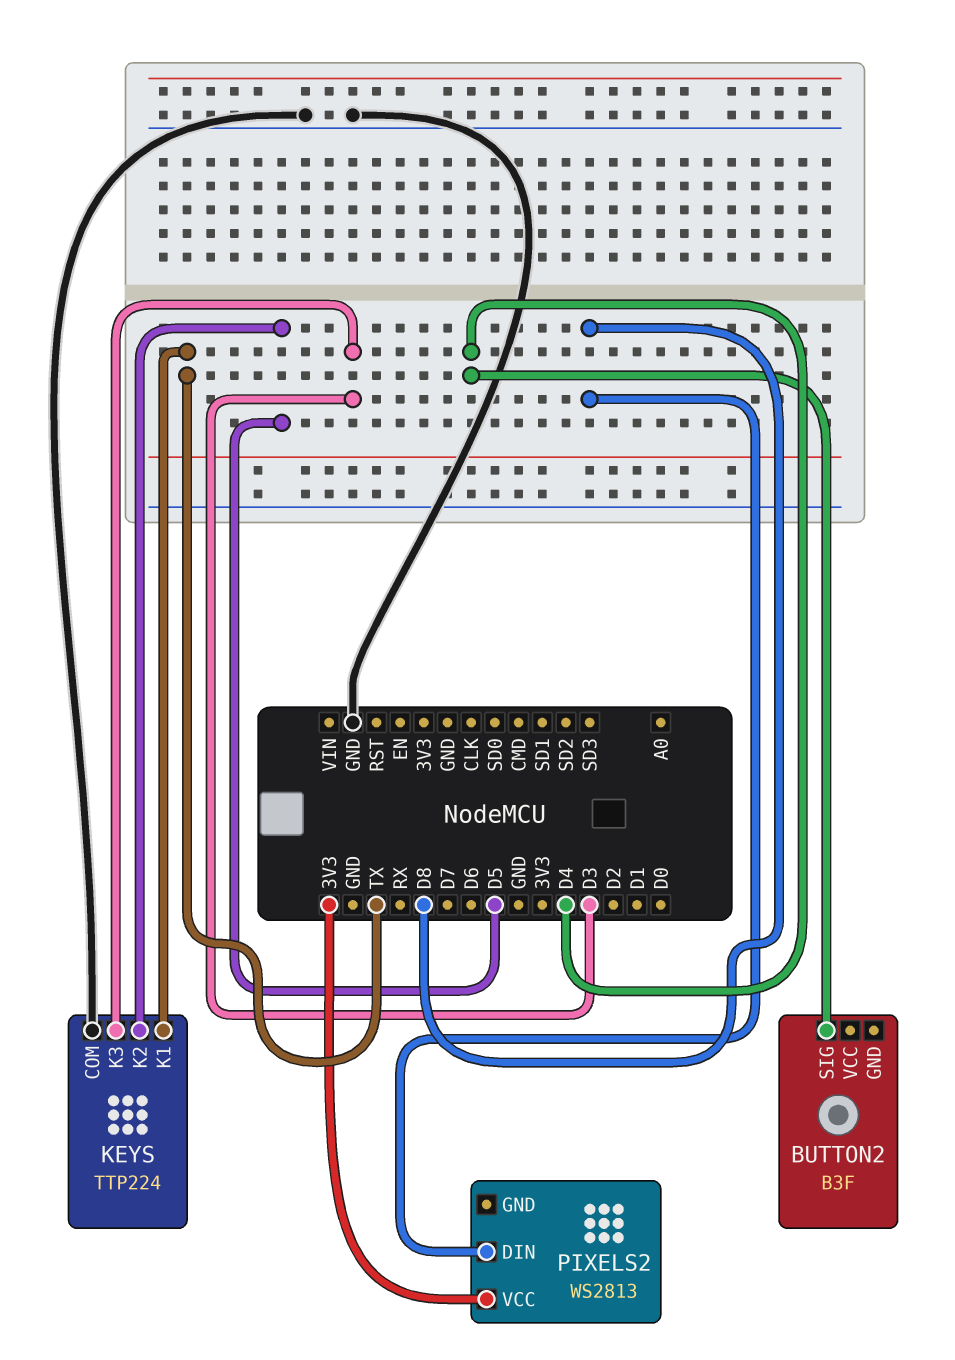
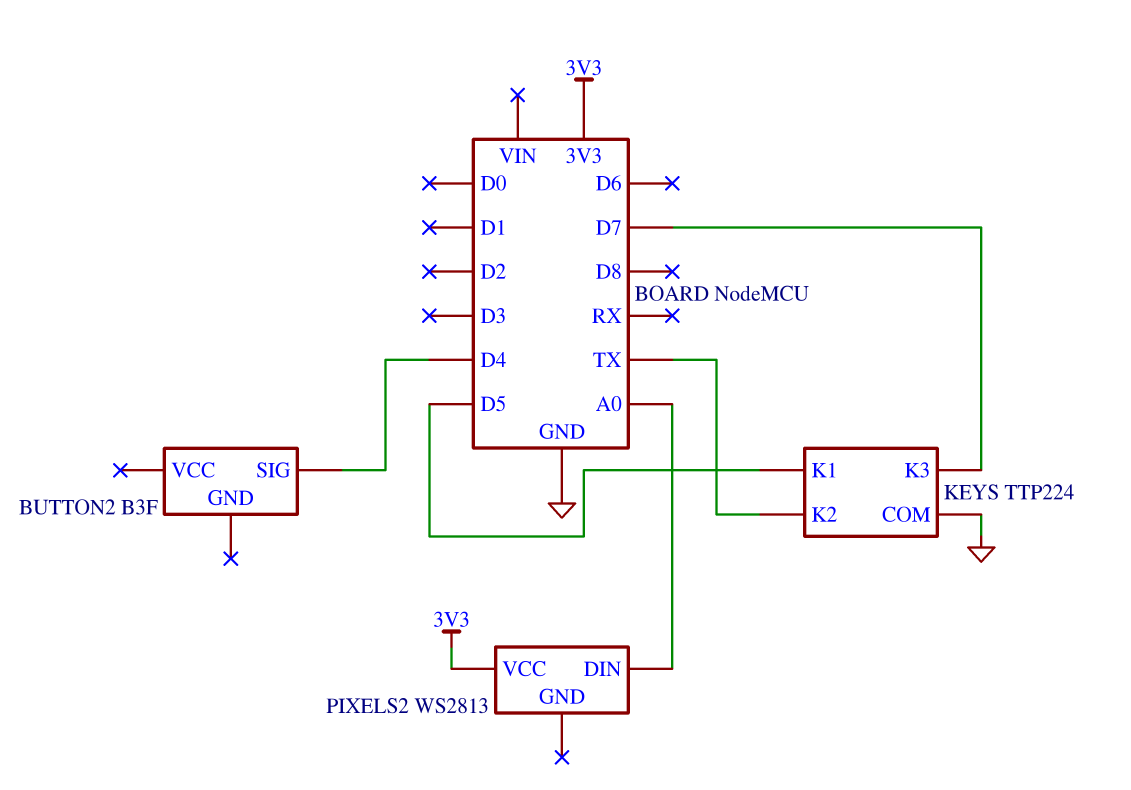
KEYS pin K1: TX -> D5
KEYS pin K2: D5 -> TX
KEYS pin K3: D3 -> D7
PIXELS2 pin DIN: D8 -> A0

